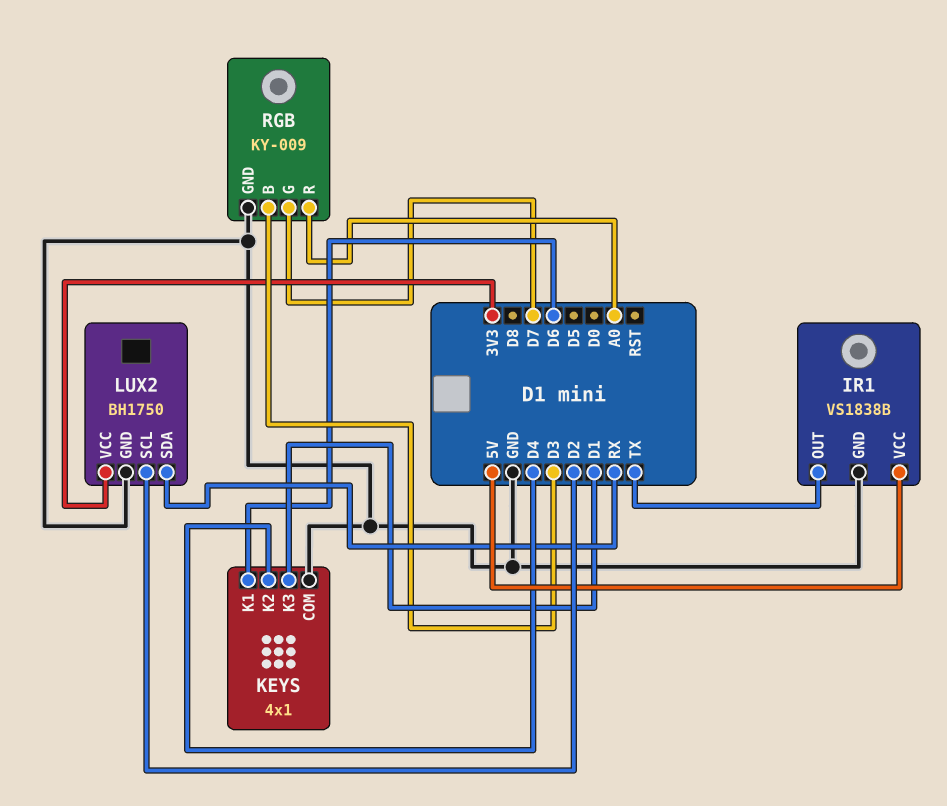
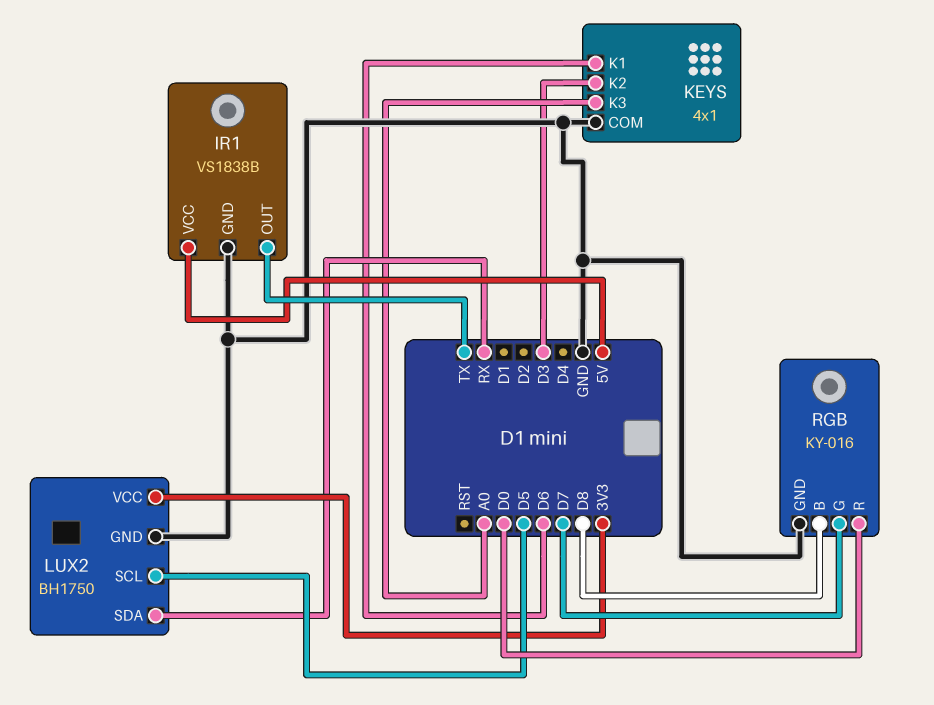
KEYS pin K2: D4 -> D3
KEYS pin K3: D1 -> A0
LUX2 pin SCL: D2 -> D5
RGB: KY-009 -> KY-016
RGB pin B: D3 -> D8
RGB pin R: A0 -> D0

